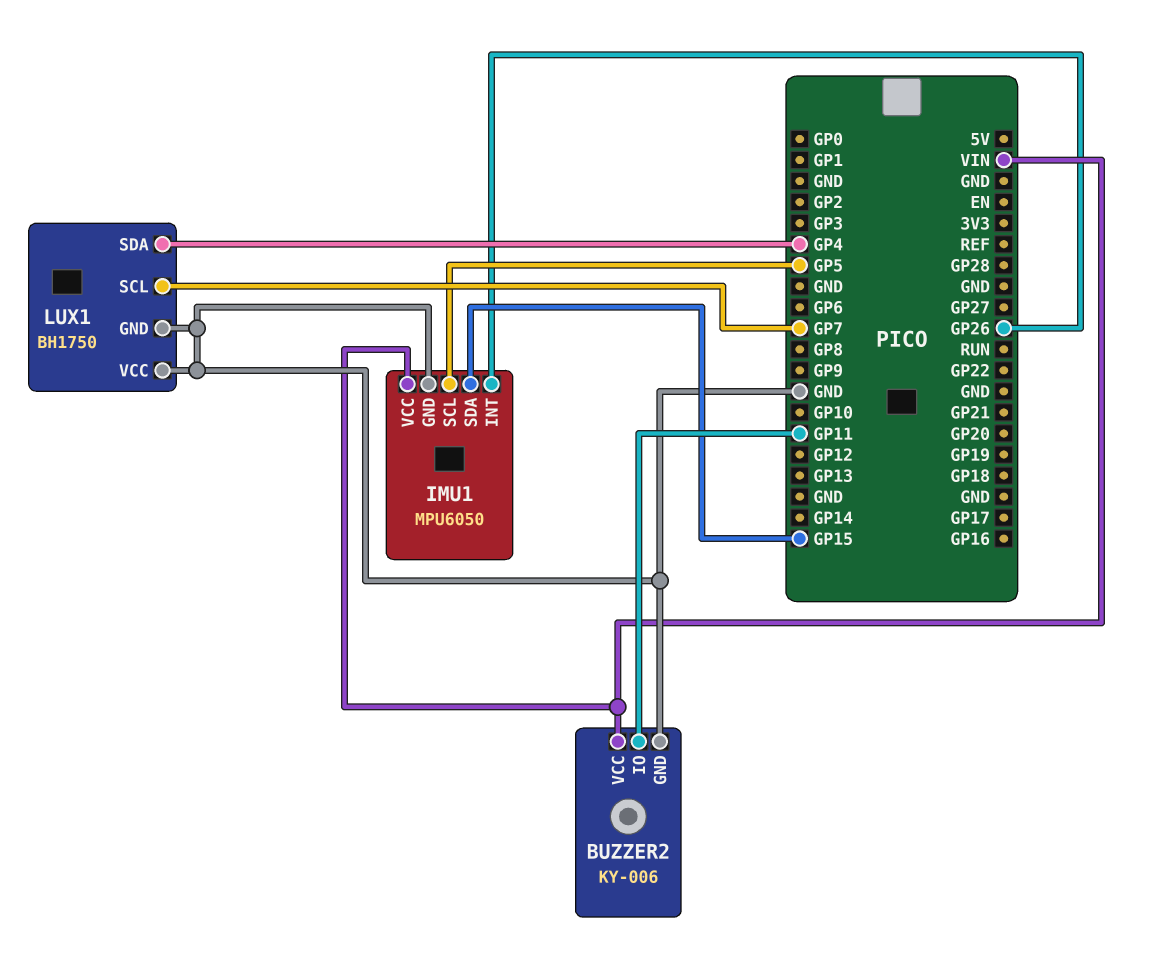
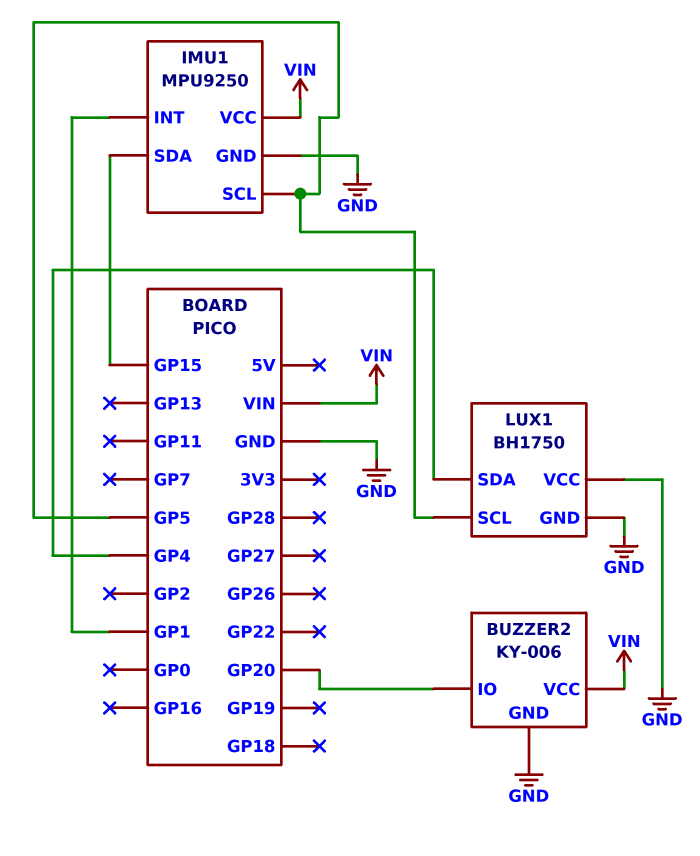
BUZZER2 pin IO: GP11 -> GP20
IMU1: MPU6050 -> MPU9250
IMU1 pin INT: GP26 -> GP1
LUX1 pin SCL: GP7 -> GP5

